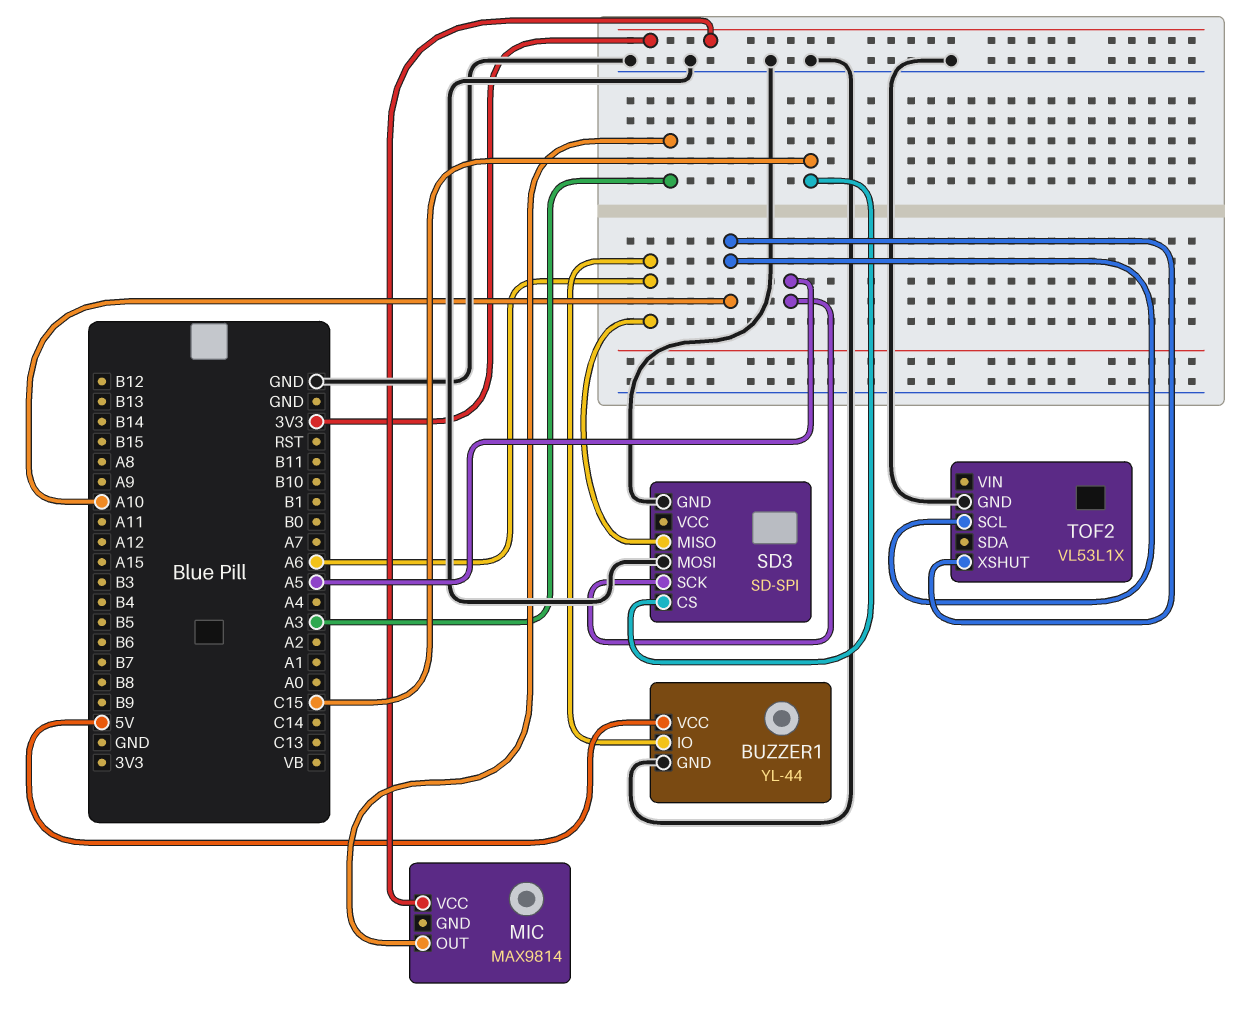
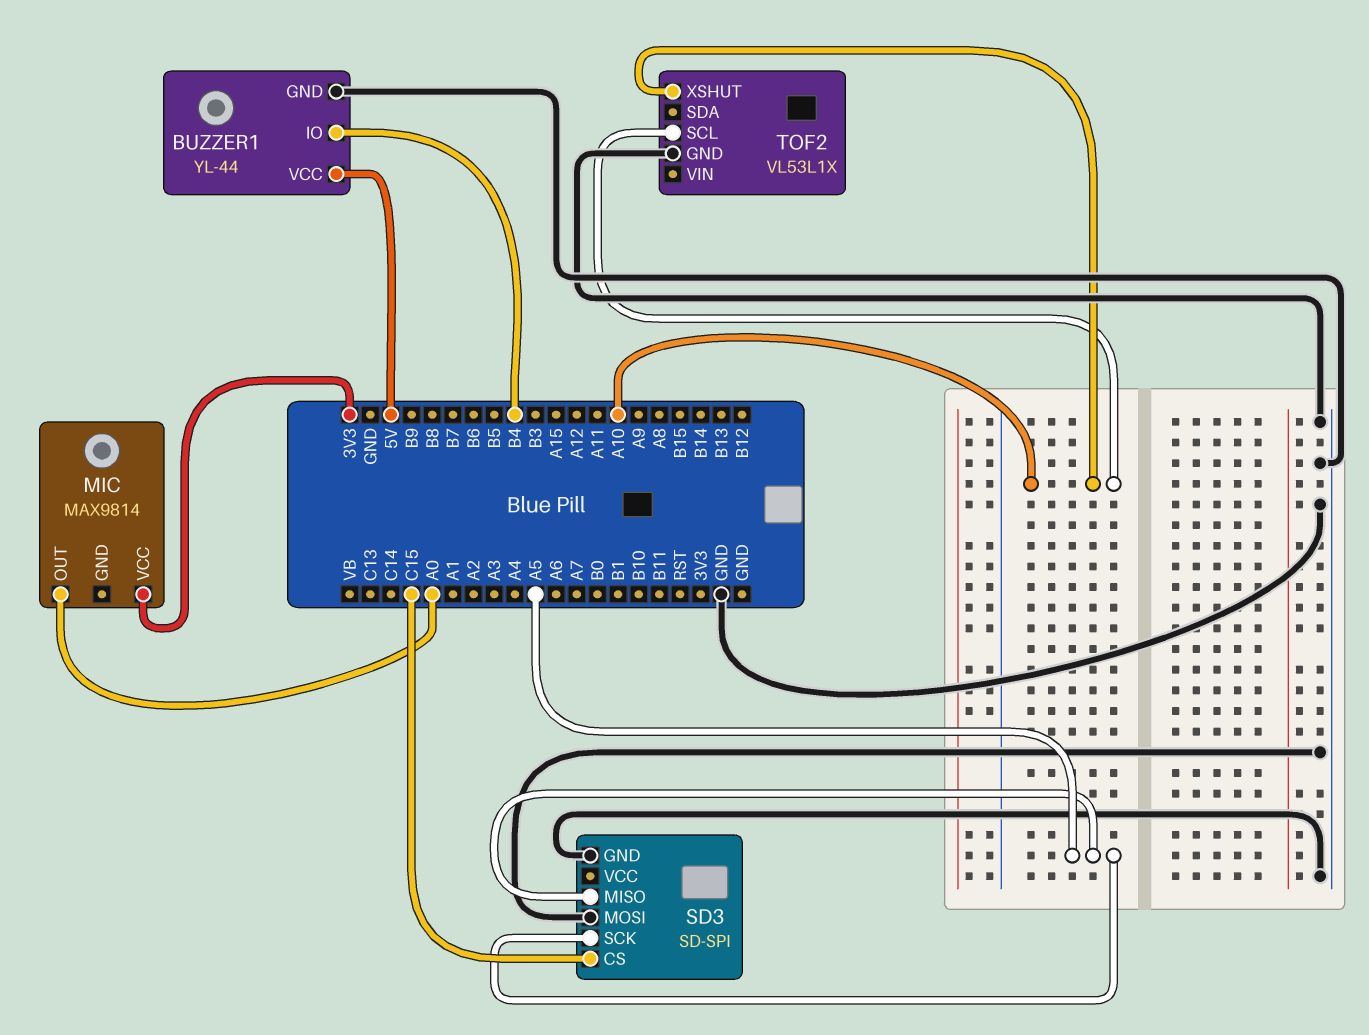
BUZZER1 pin IO: A6 -> B4
MIC pin OUT: A3 -> A0
SD3 pin MISO: A6 -> A5

